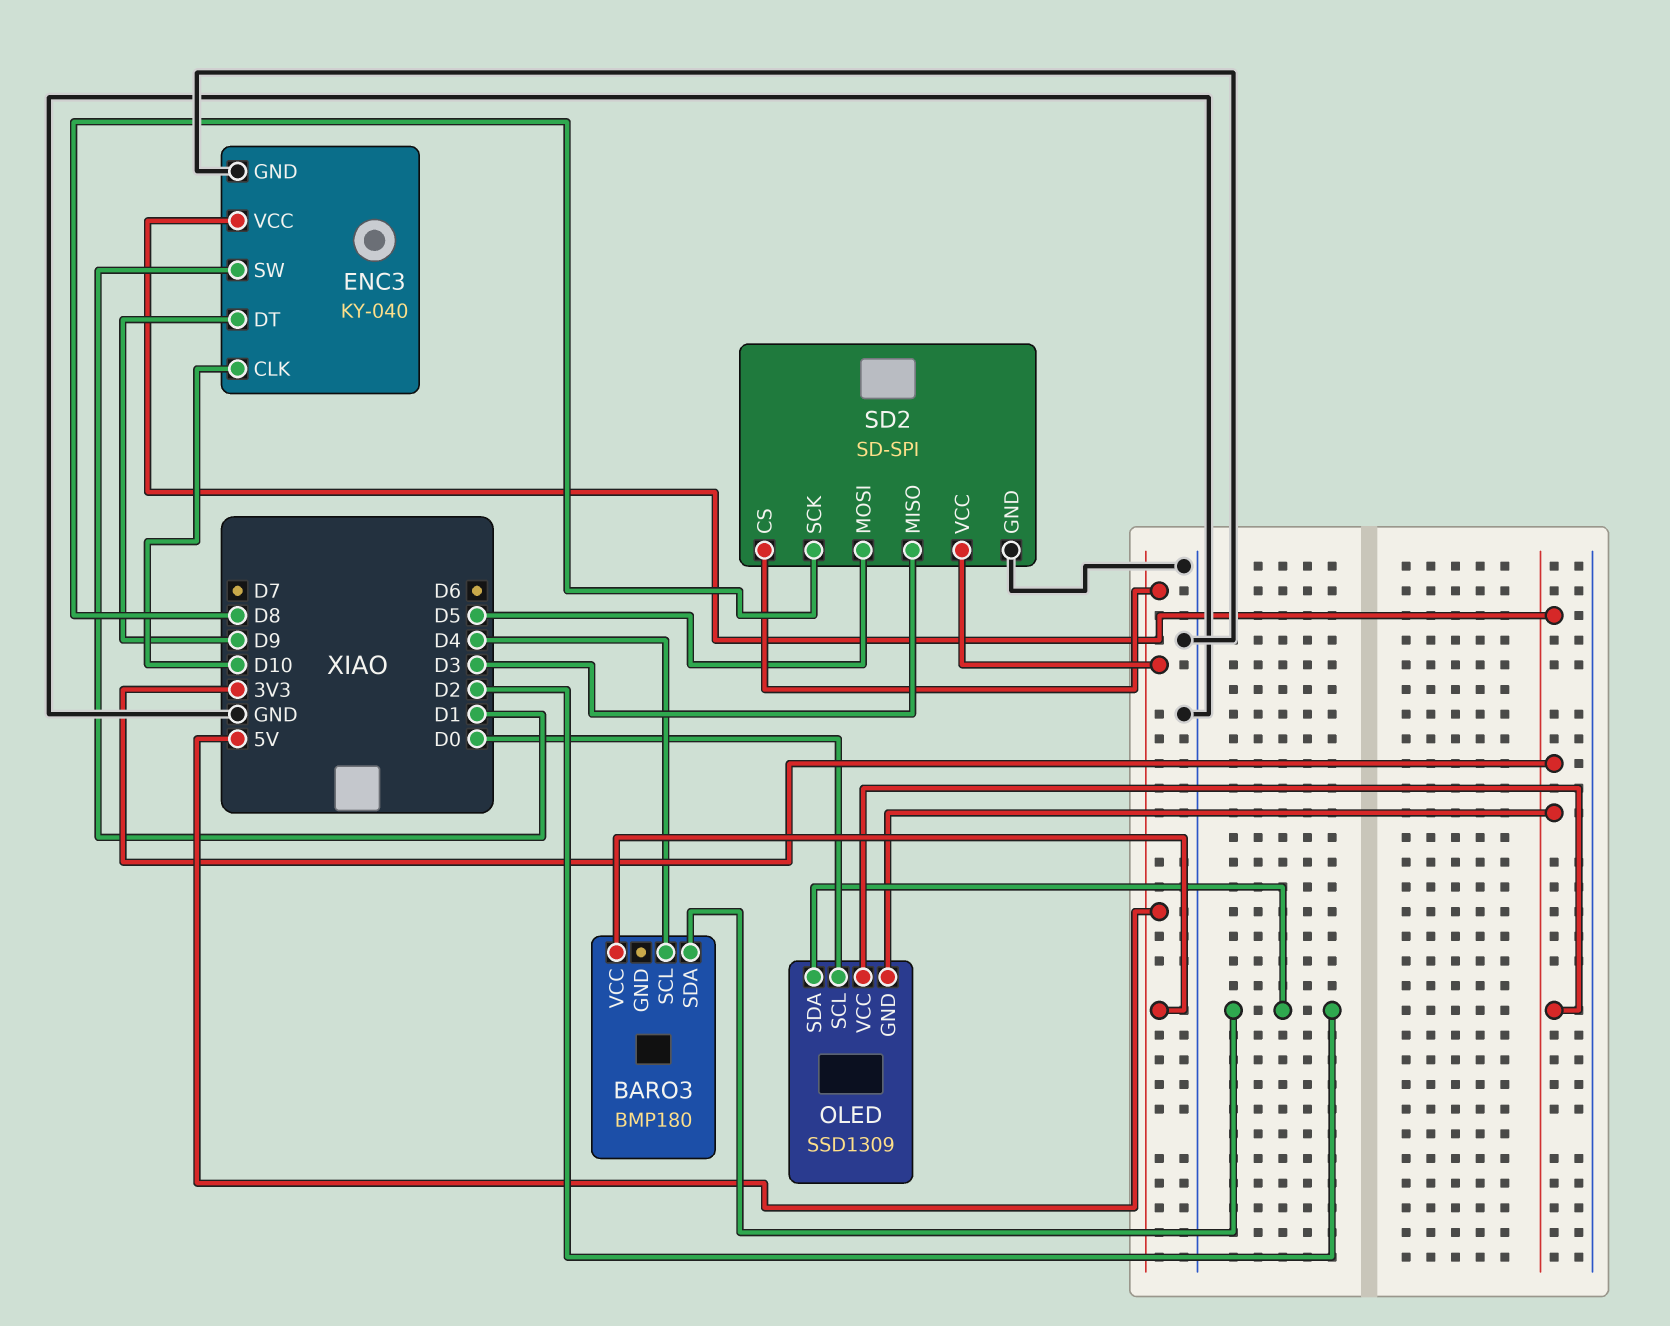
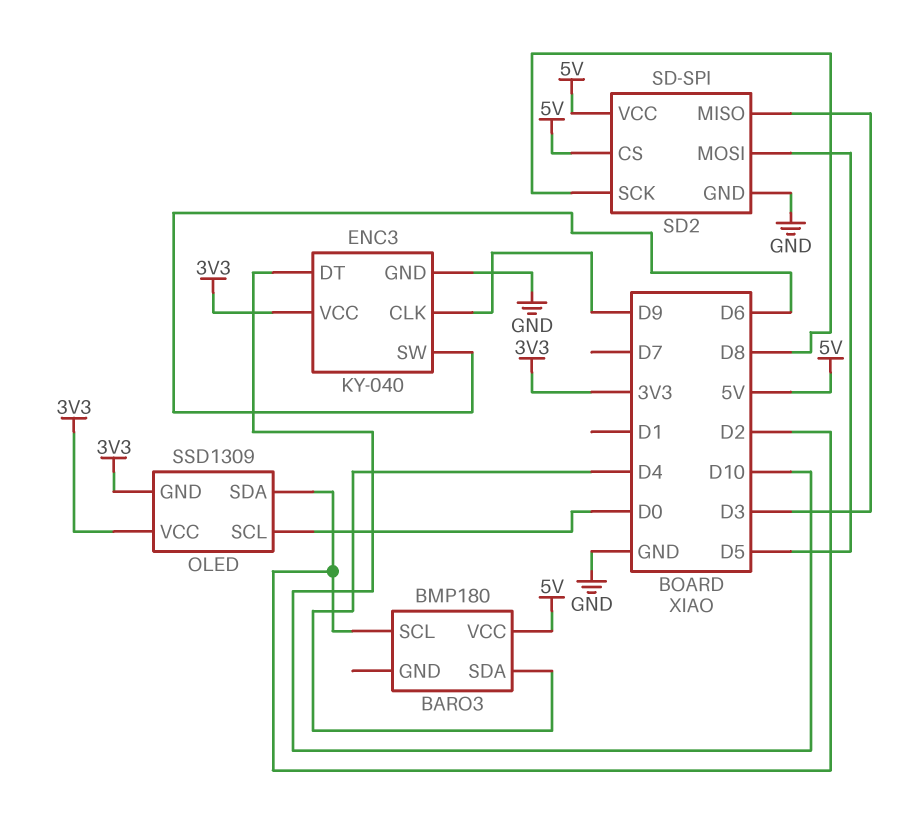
BARO3 pin SCL: D4 -> D2
BARO3 pin SDA: D2 -> D4
ENC3 pin CLK: D10 -> D9
ENC3 pin DT: D9 -> D10
ENC3 pin SW: D1 -> D6

